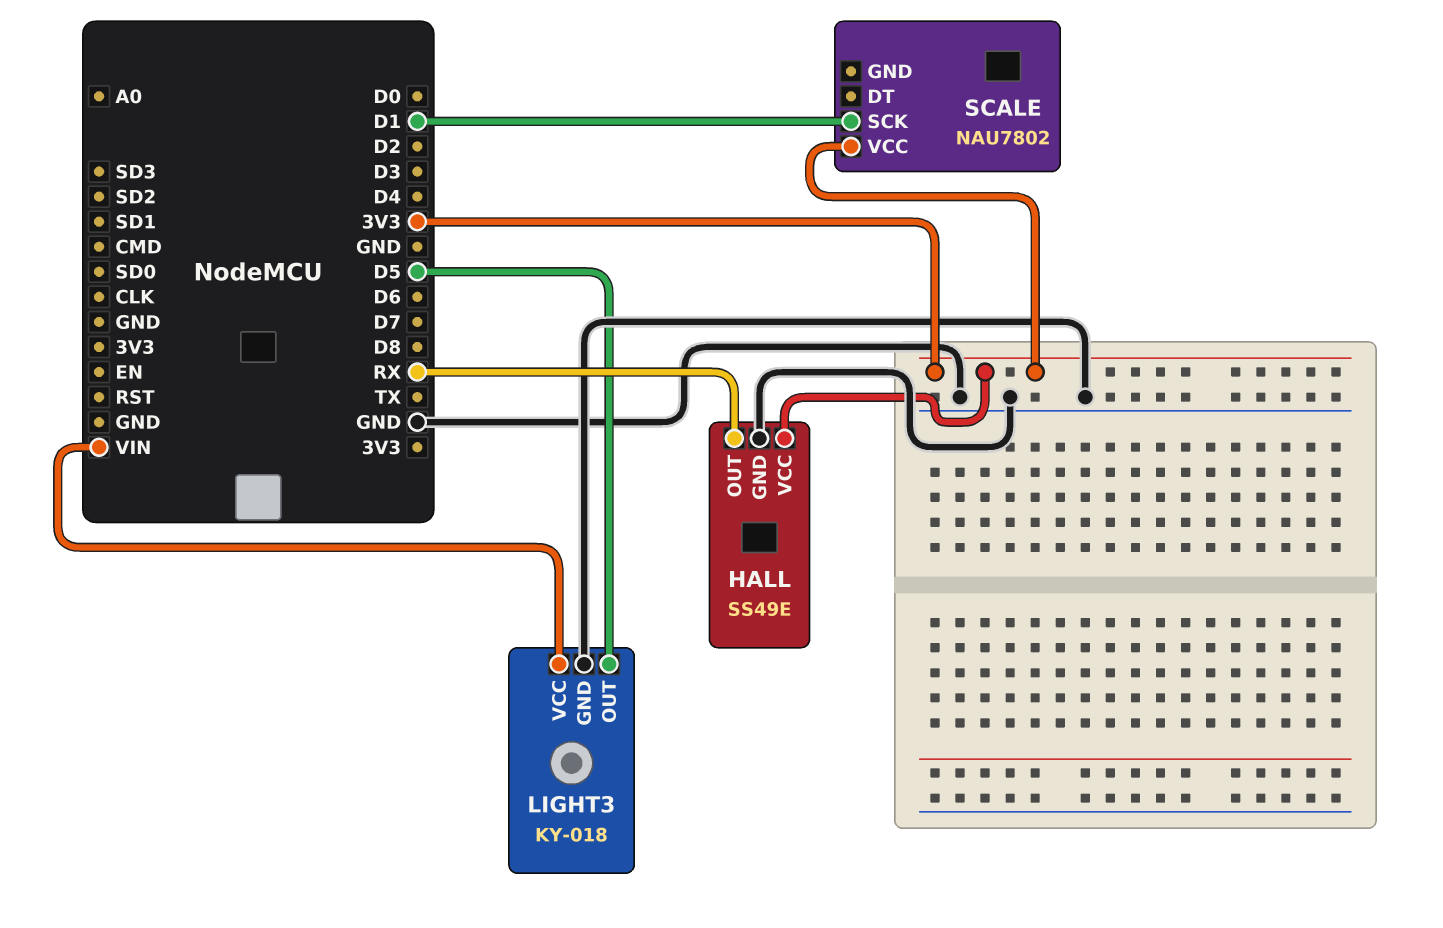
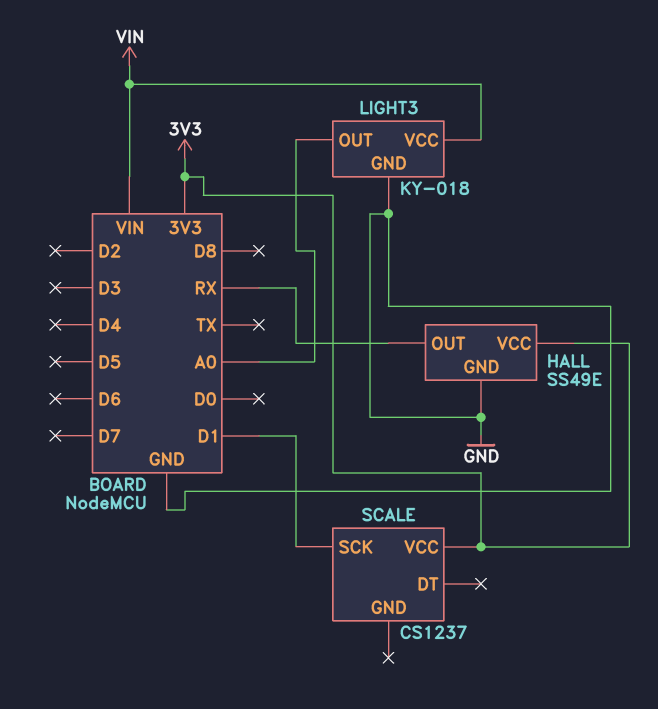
LIGHT3 pin OUT: D5 -> A0
SCALE: NAU7802 -> CS1237

